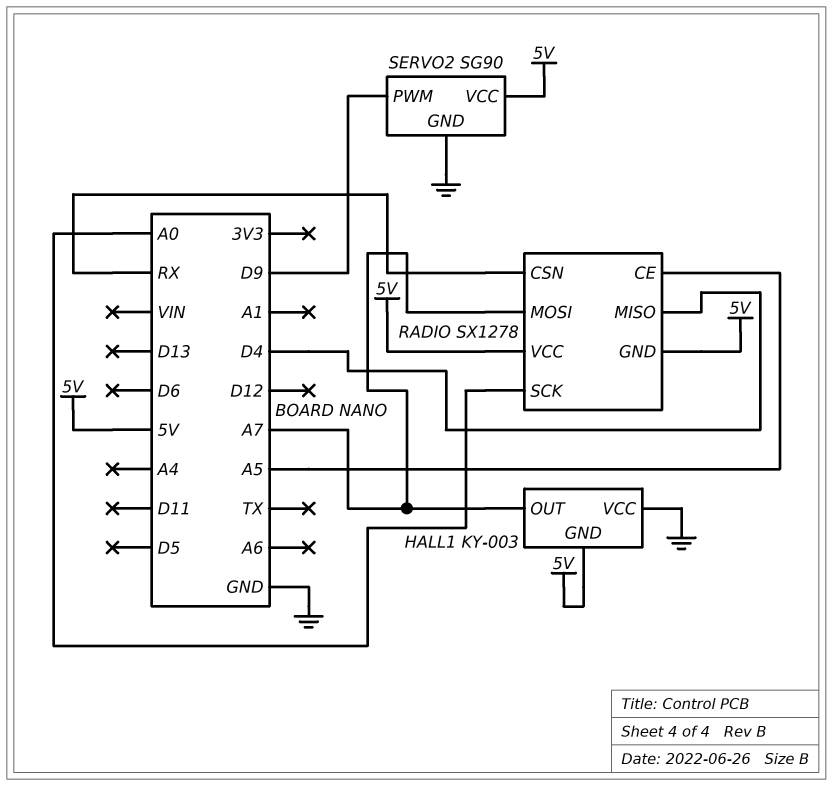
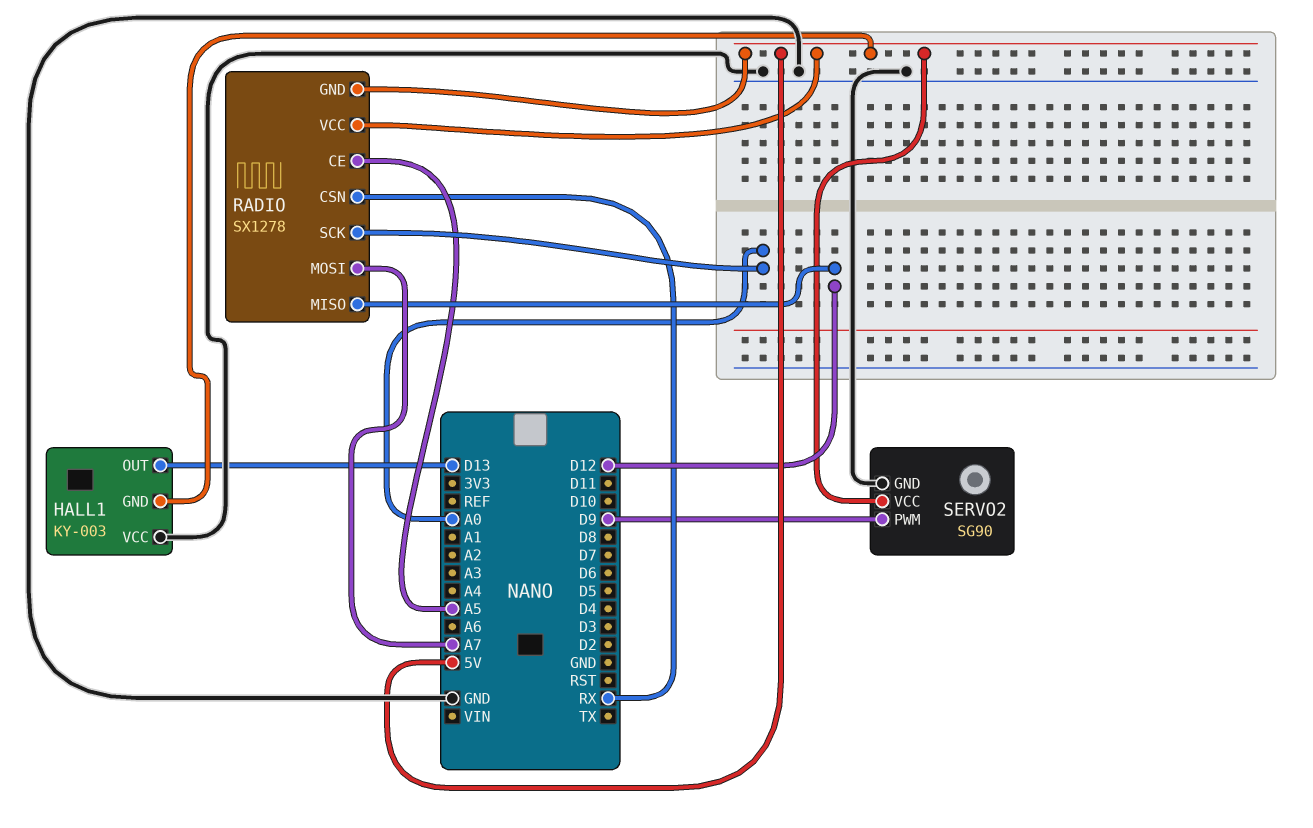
HALL1 pin OUT: A7 -> D13
RADIO pin MISO: D4 -> D12

